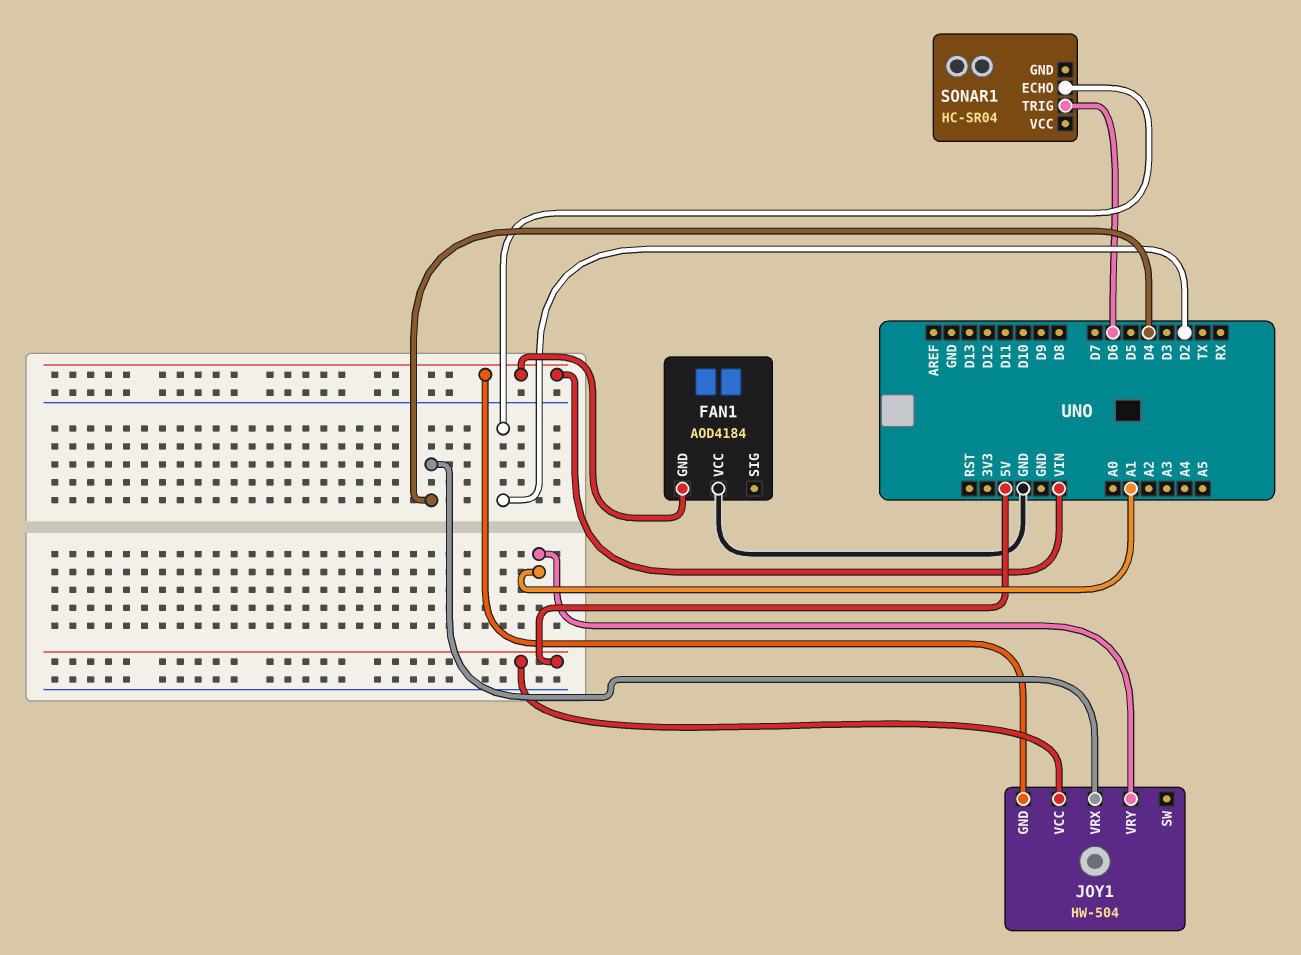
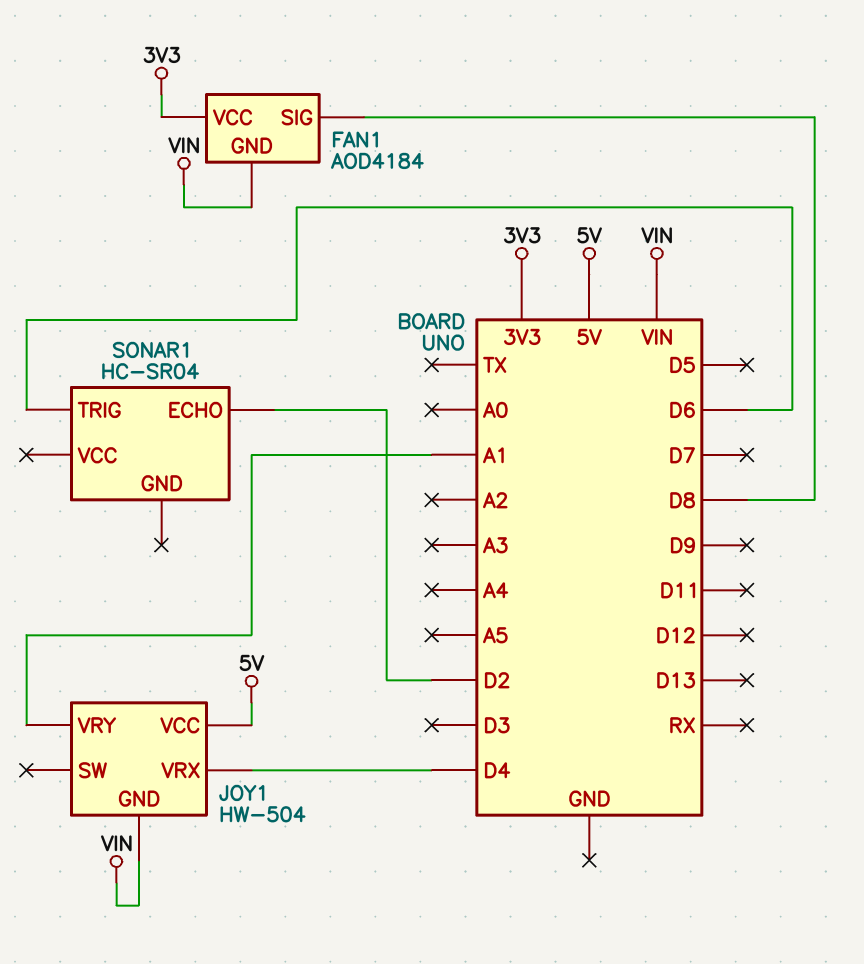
FAN1 pin SIG: none -> D8
FAN1 pin VCC: GND -> 3V3

